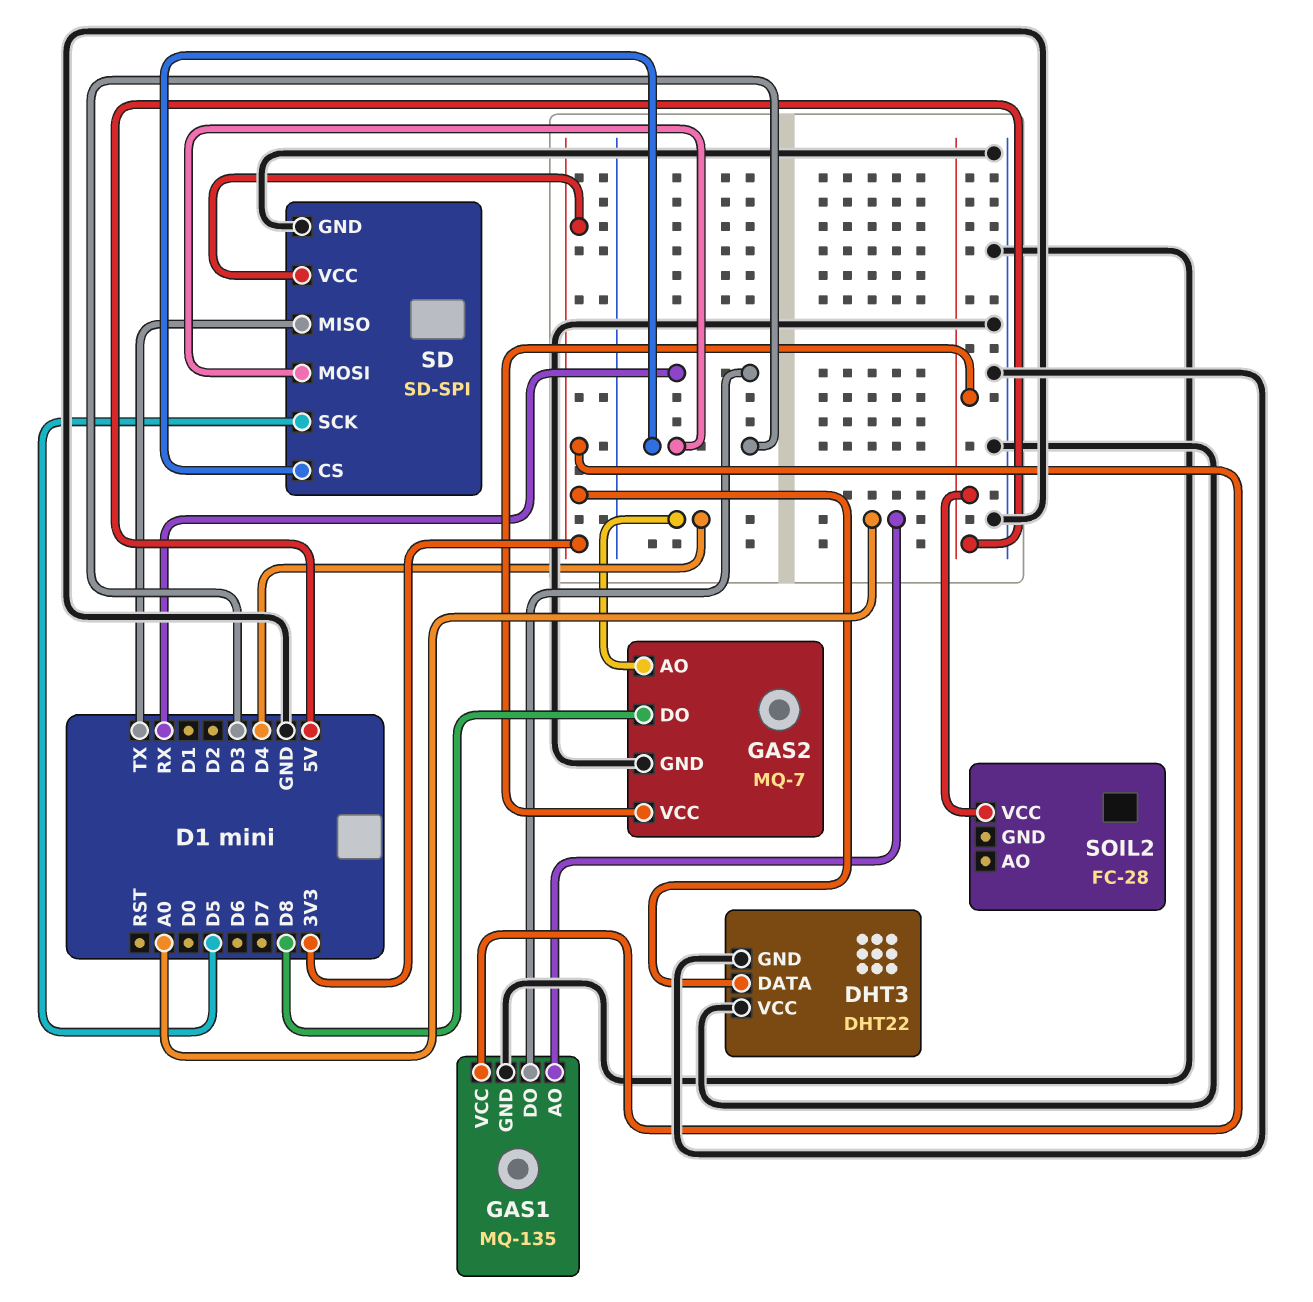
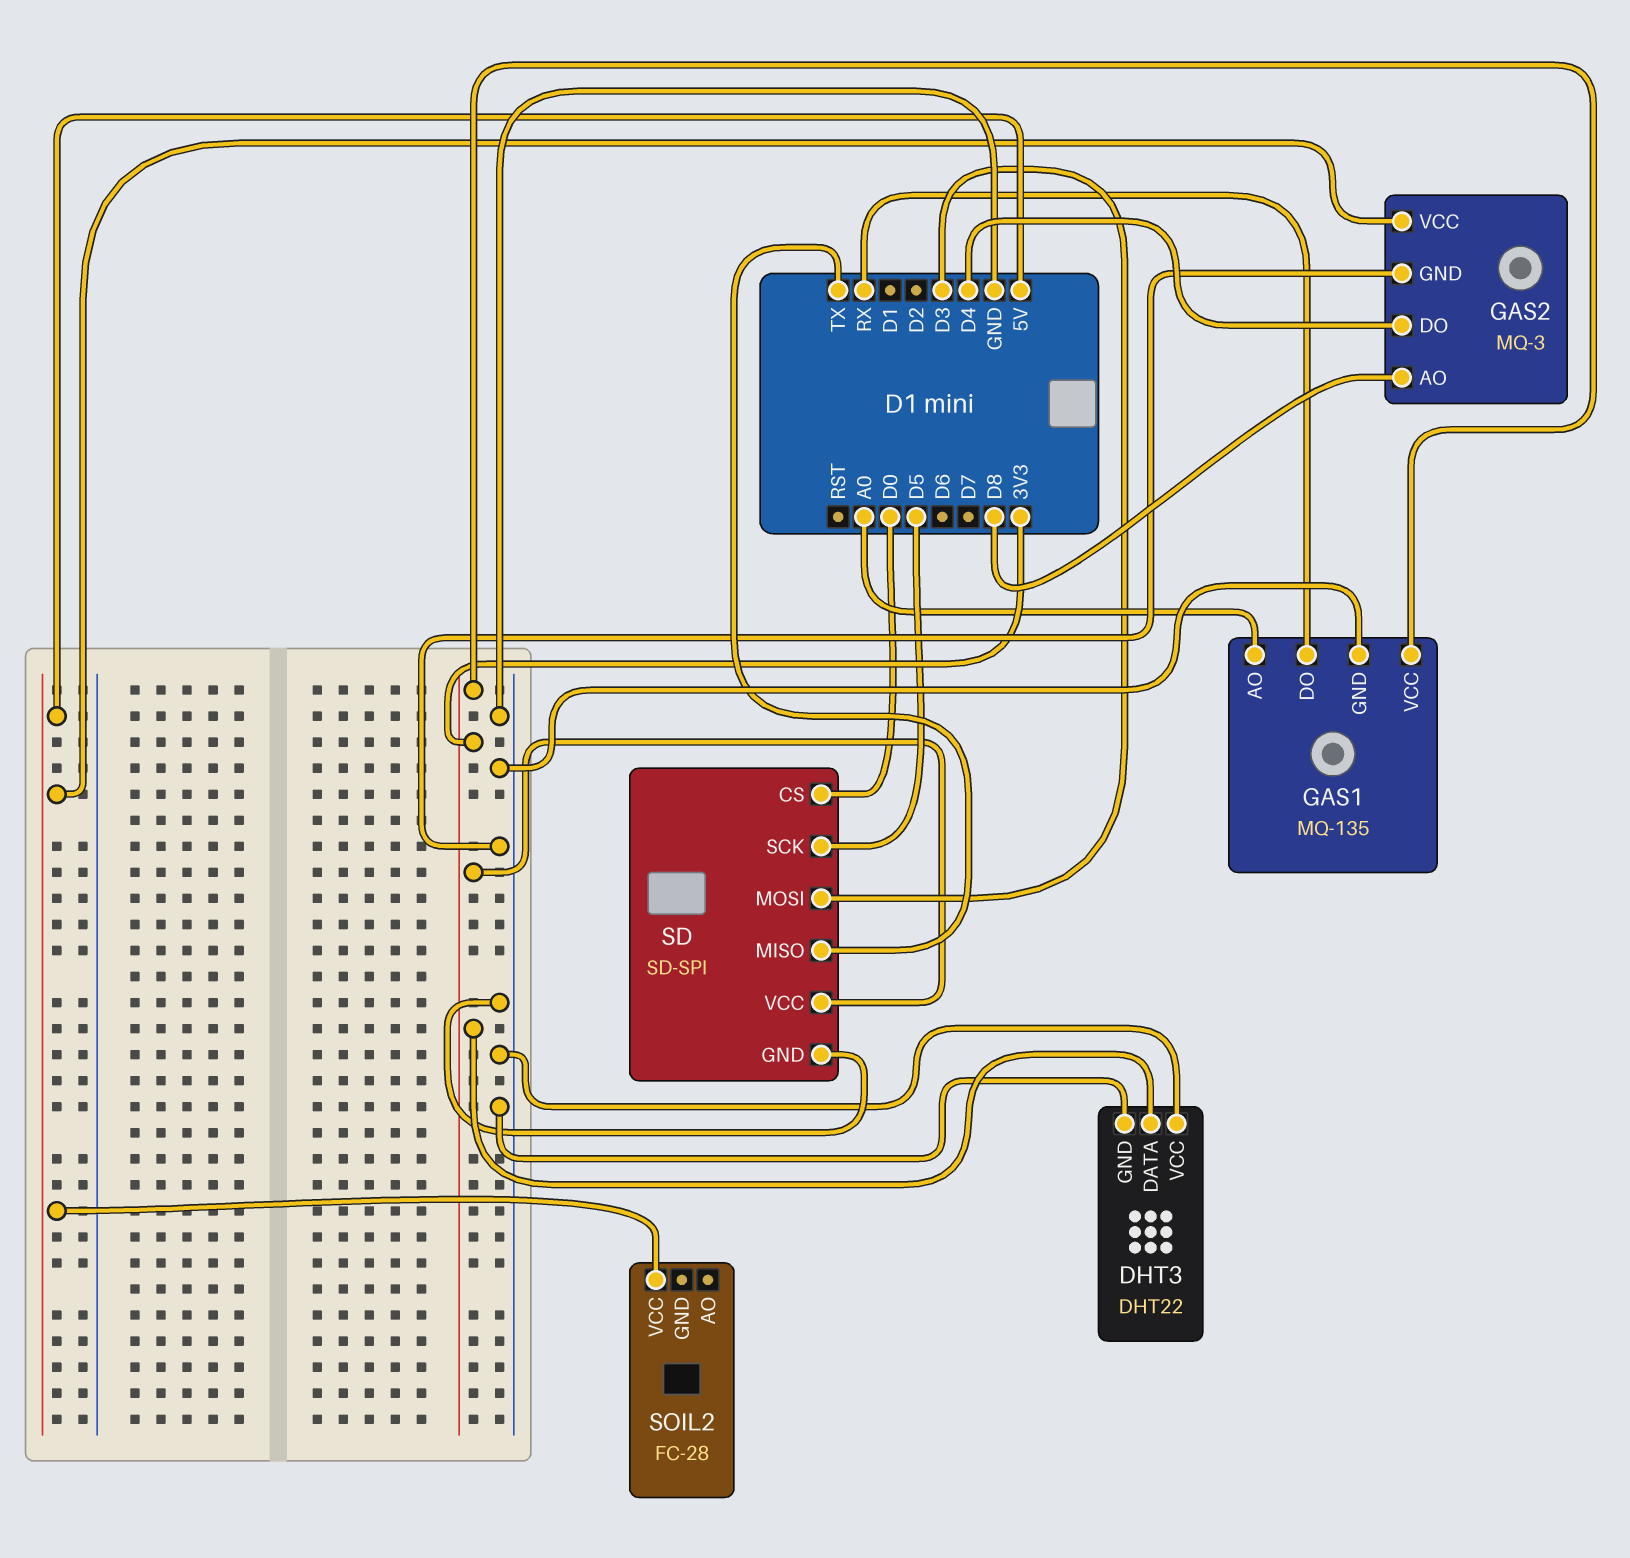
GAS2: MQ-7 -> MQ-3
GAS2 pin AO: D4 -> D8
GAS2 pin DO: D8 -> D4
SD pin CS: D3 -> D0

